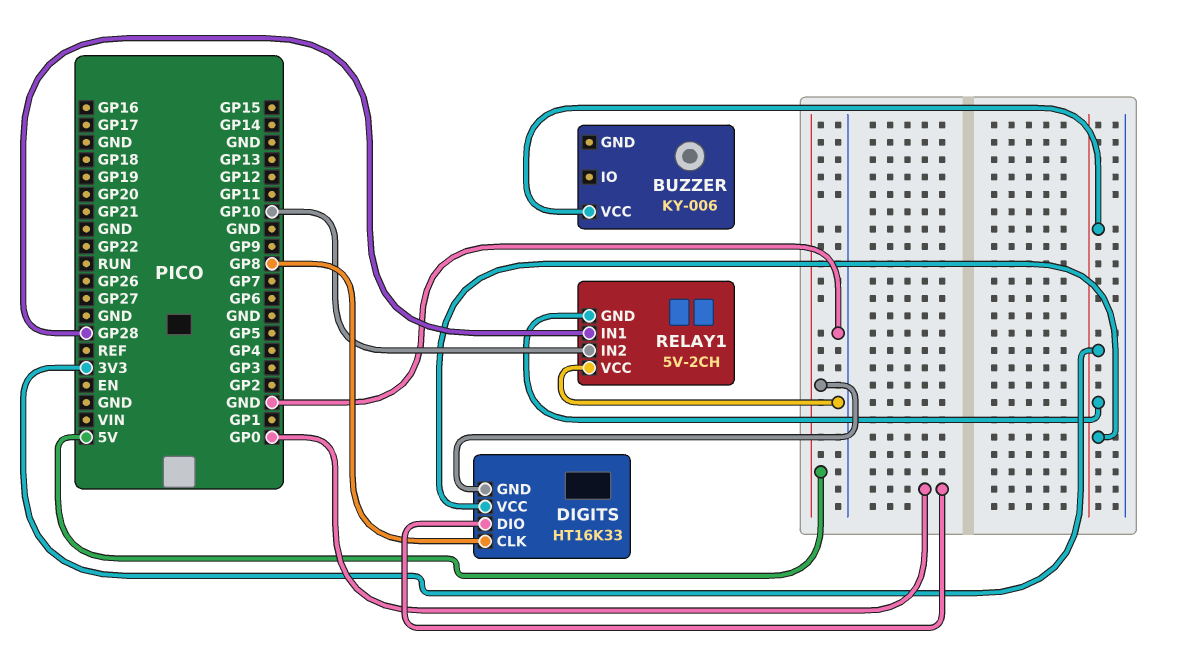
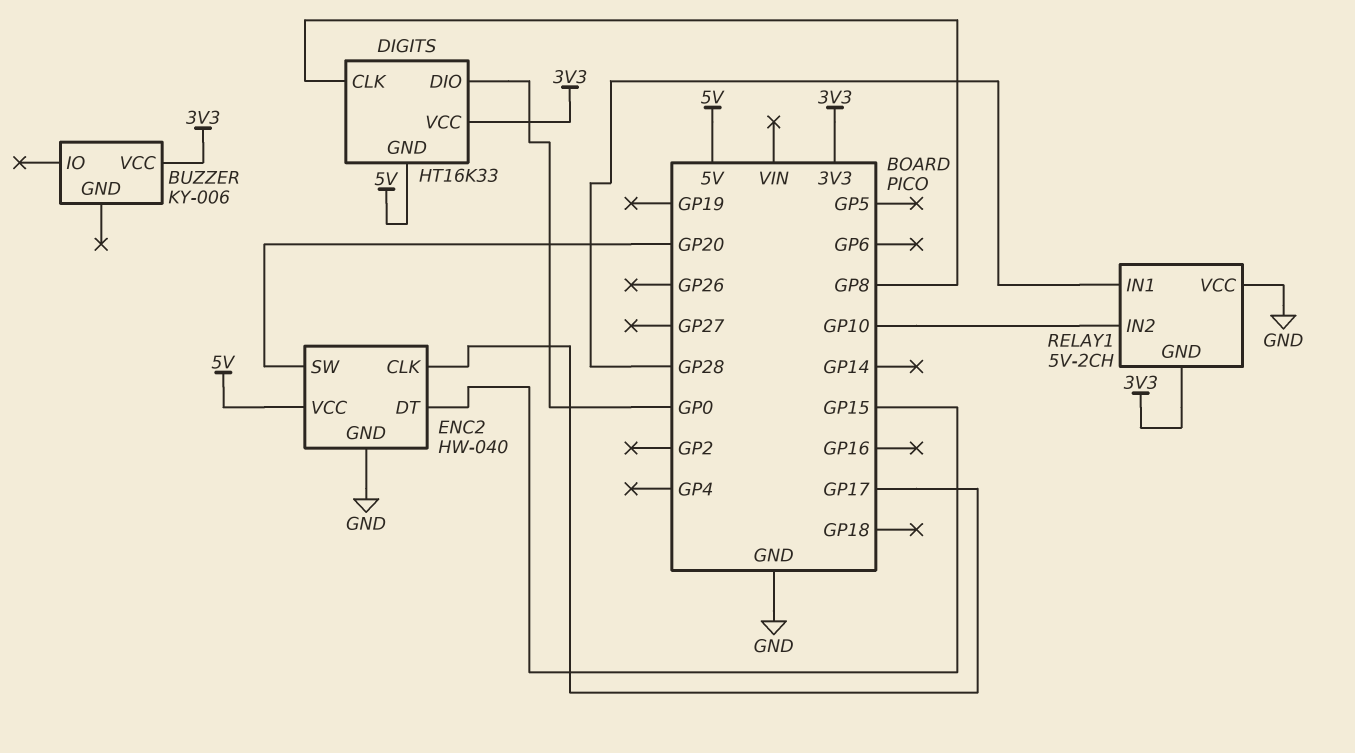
ENC2: none -> HW-040
ENC2 pin CLK: none -> GP17
ENC2 pin DT: none -> GP15
ENC2 pin GND: none -> GND
ENC2 pin SW: none -> GP20
ENC2 pin VCC: none -> 5V

